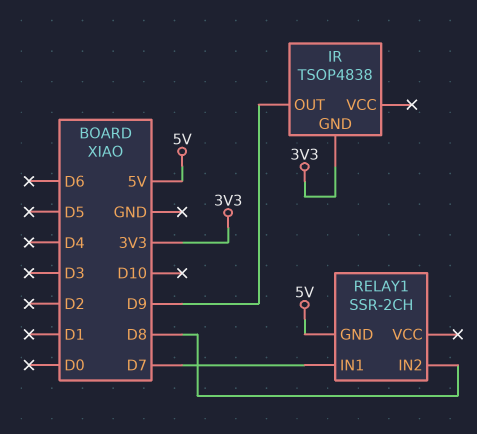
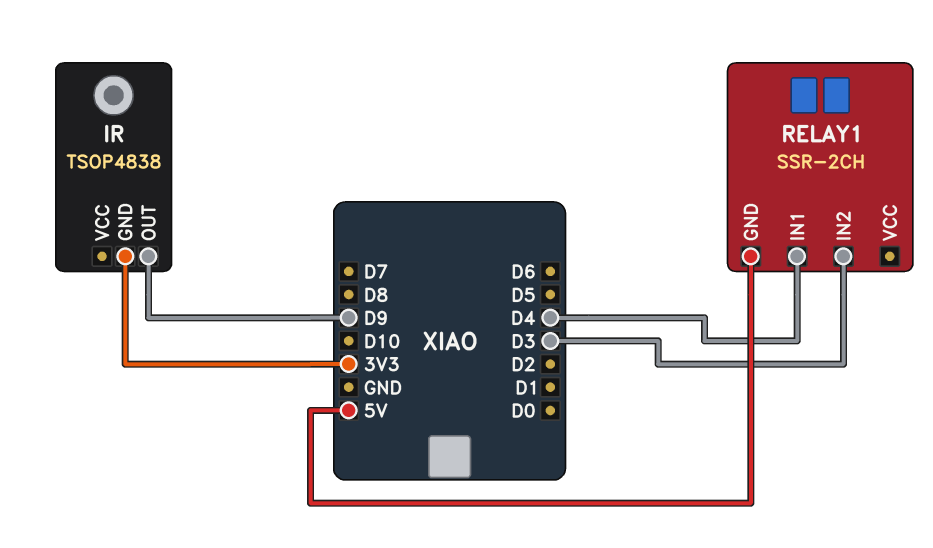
RELAY1 pin IN1: D7 -> D4
RELAY1 pin IN2: D8 -> D3

